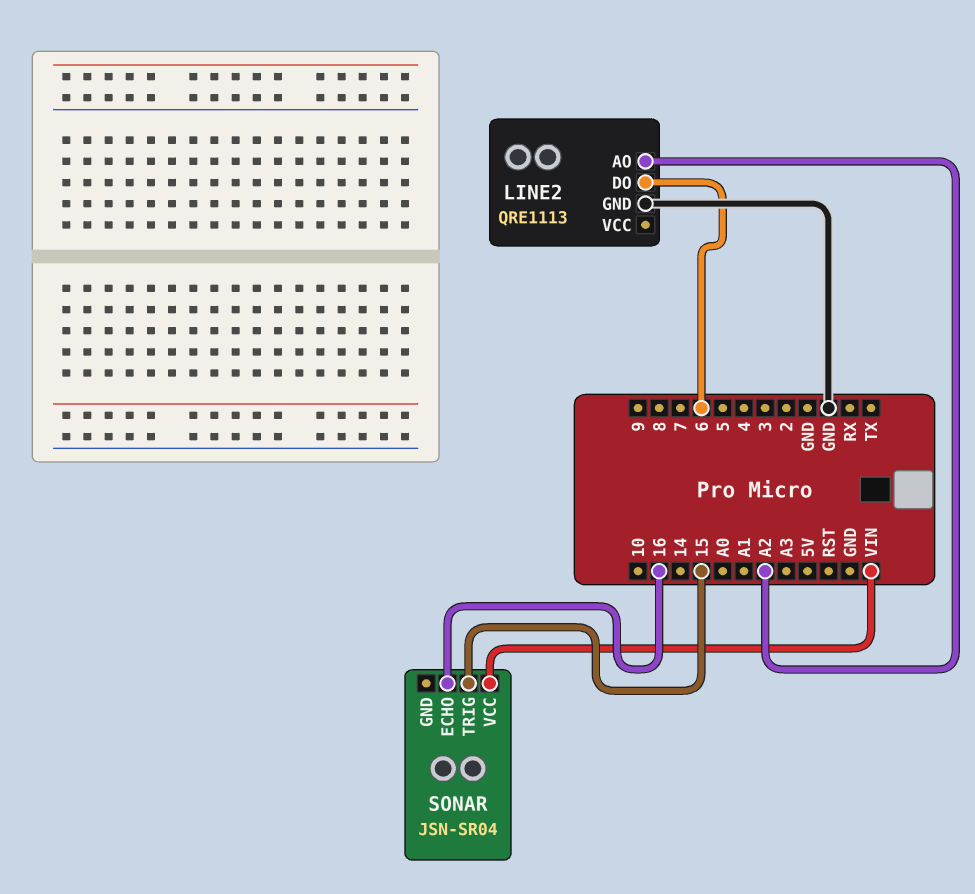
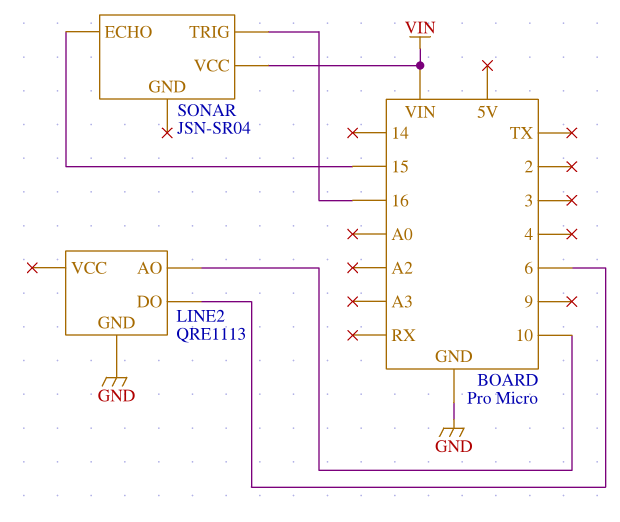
LINE2 pin AO: A2 -> 10
SONAR pin ECHO: 16 -> 15
SONAR pin TRIG: 15 -> 16

